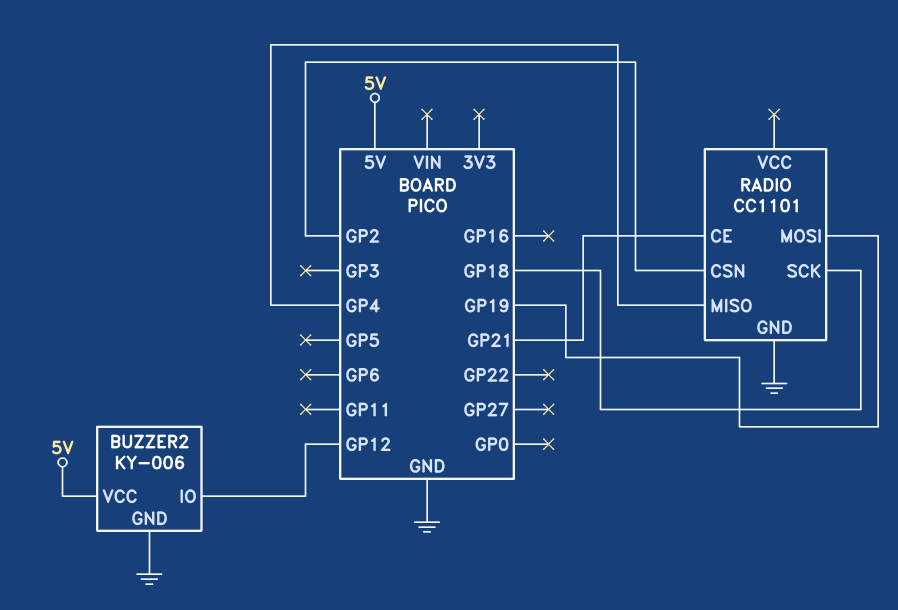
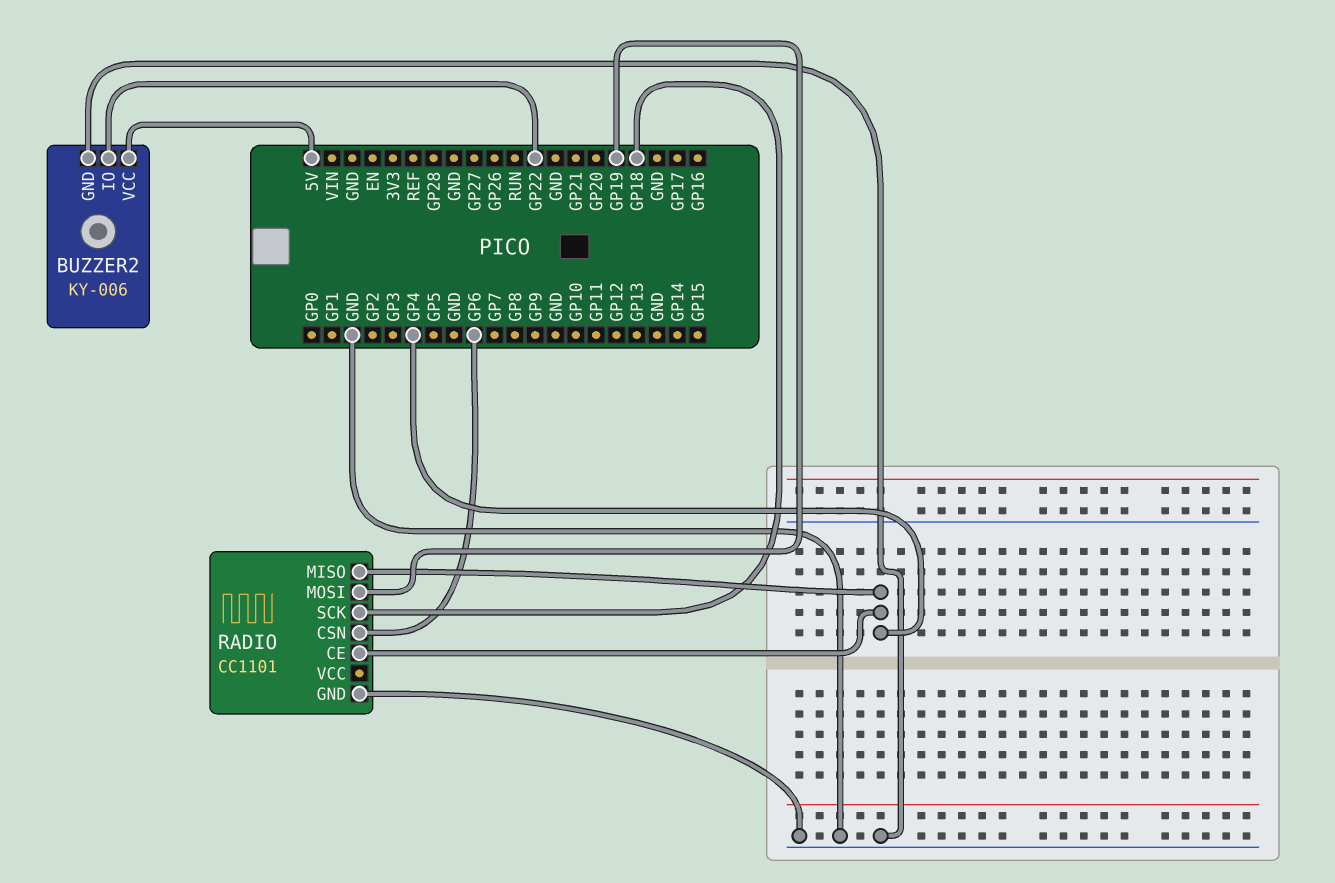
BUZZER2 pin IO: GP12 -> GP22
RADIO pin CE: GP21 -> GP4
RADIO pin CSN: GP2 -> GP6

